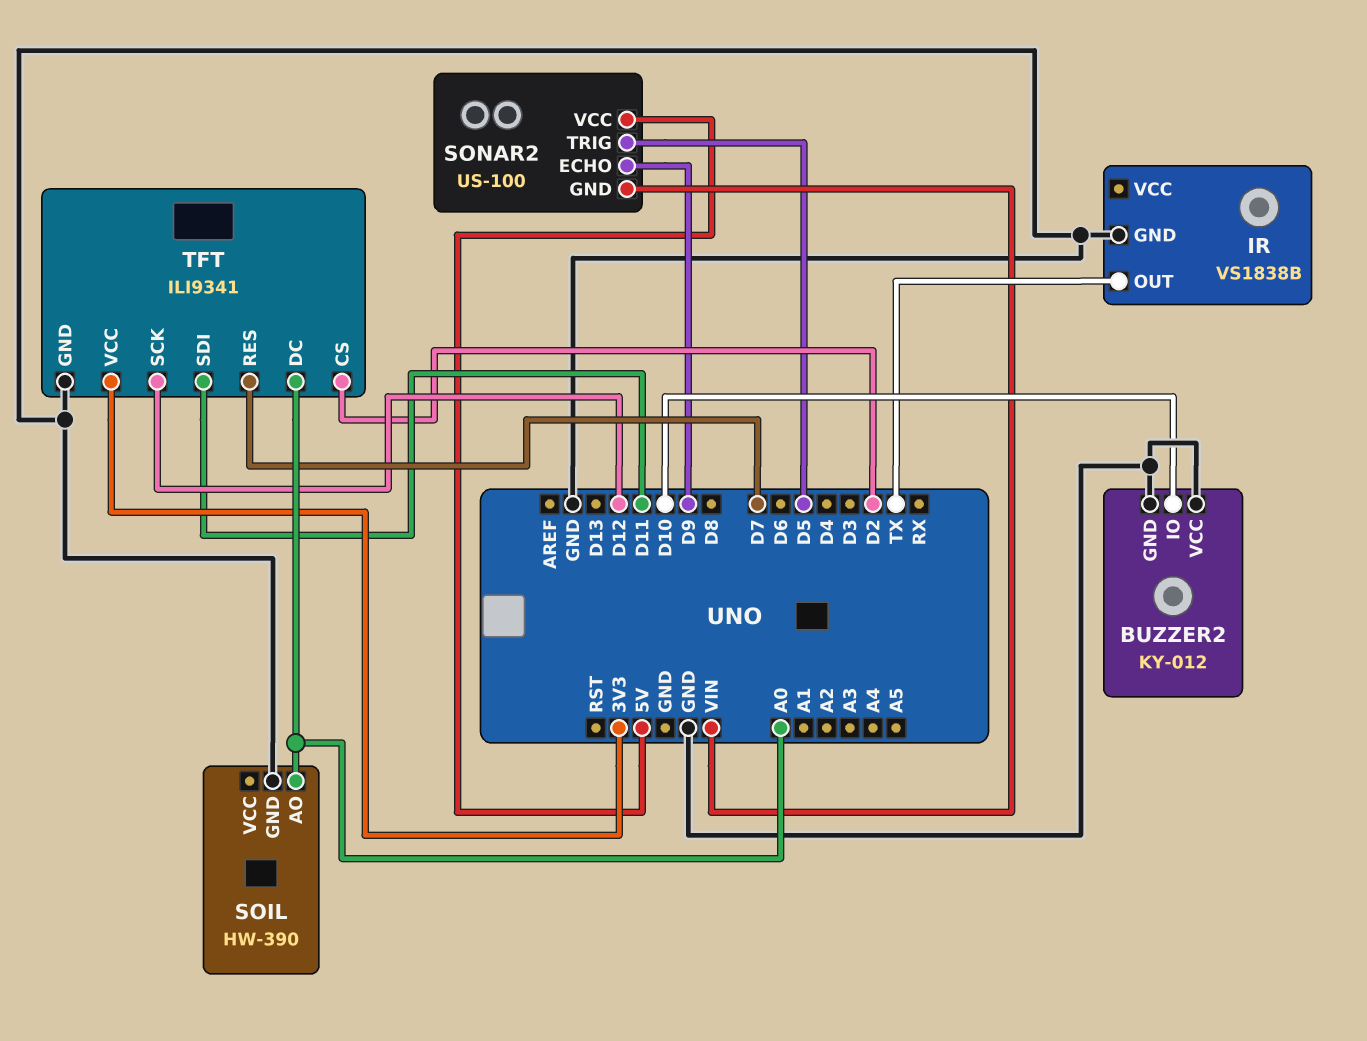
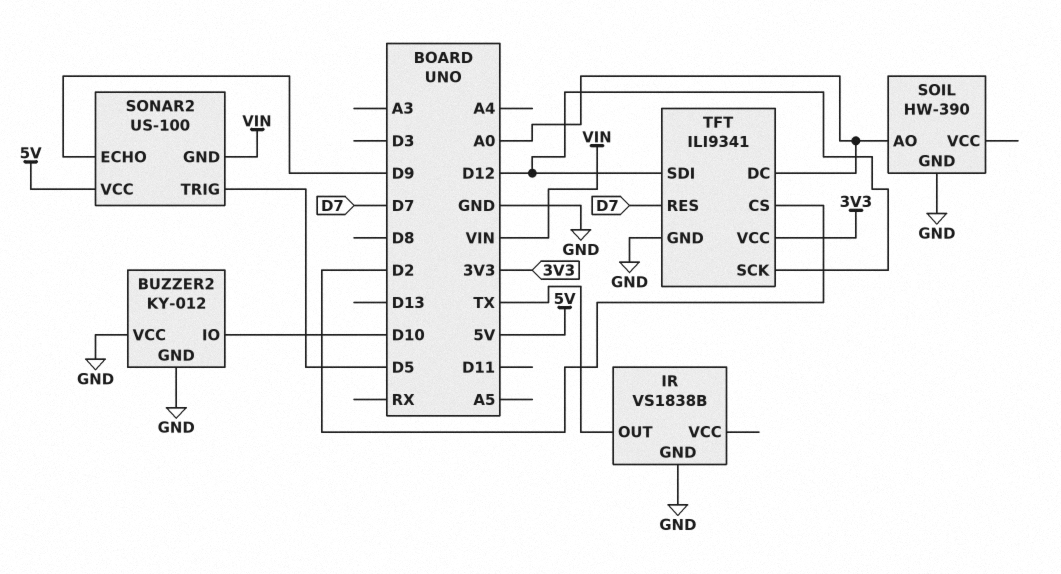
TFT pin SDI: D11 -> D12

